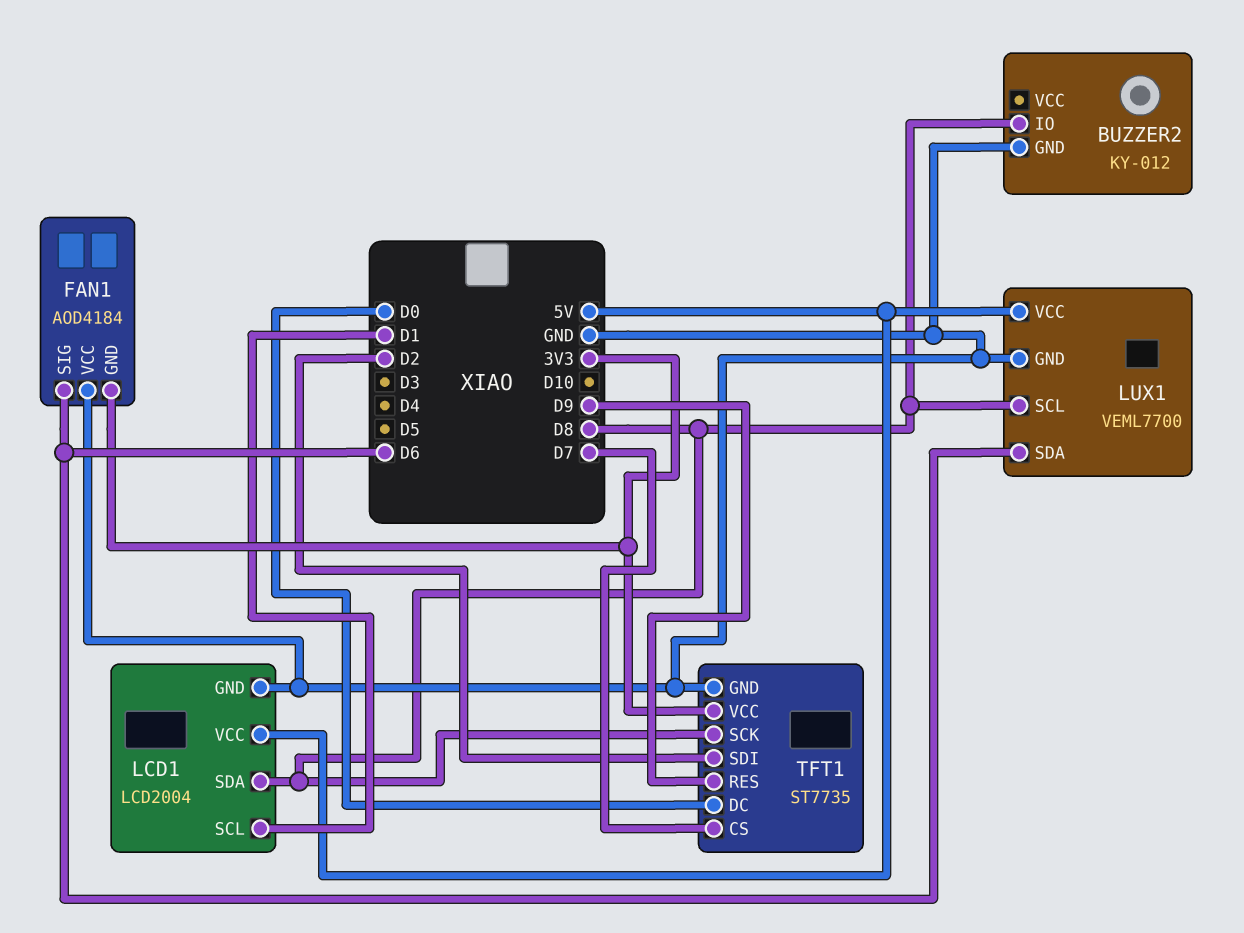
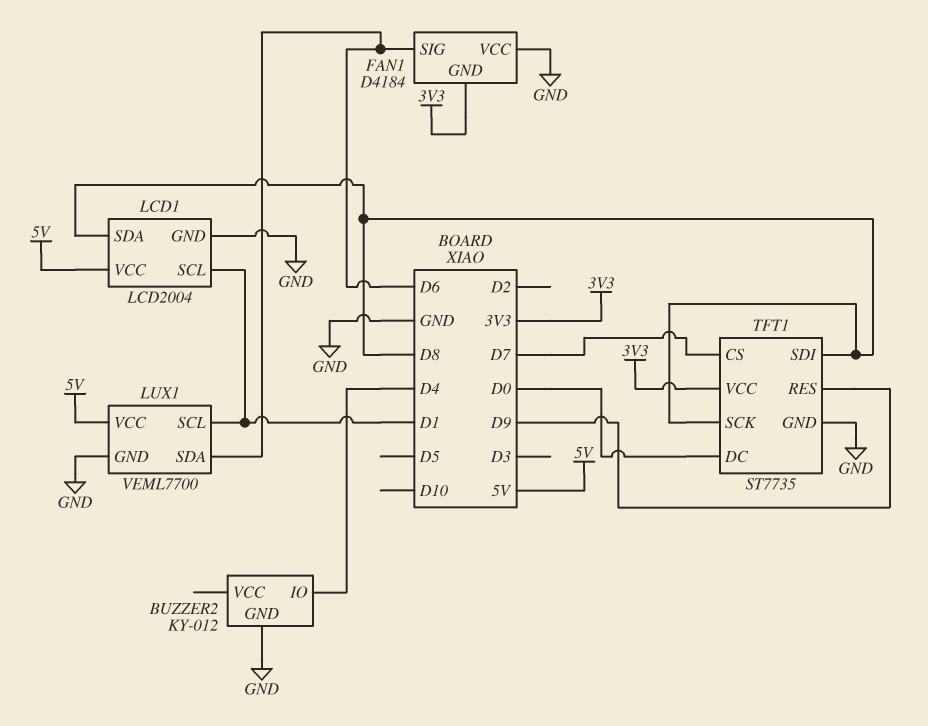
BUZZER2 pin IO: D8 -> D4
FAN1: AOD4184 -> D4184
LUX1 pin SCL: D8 -> D1
TFT1 pin SDI: D2 -> D8

